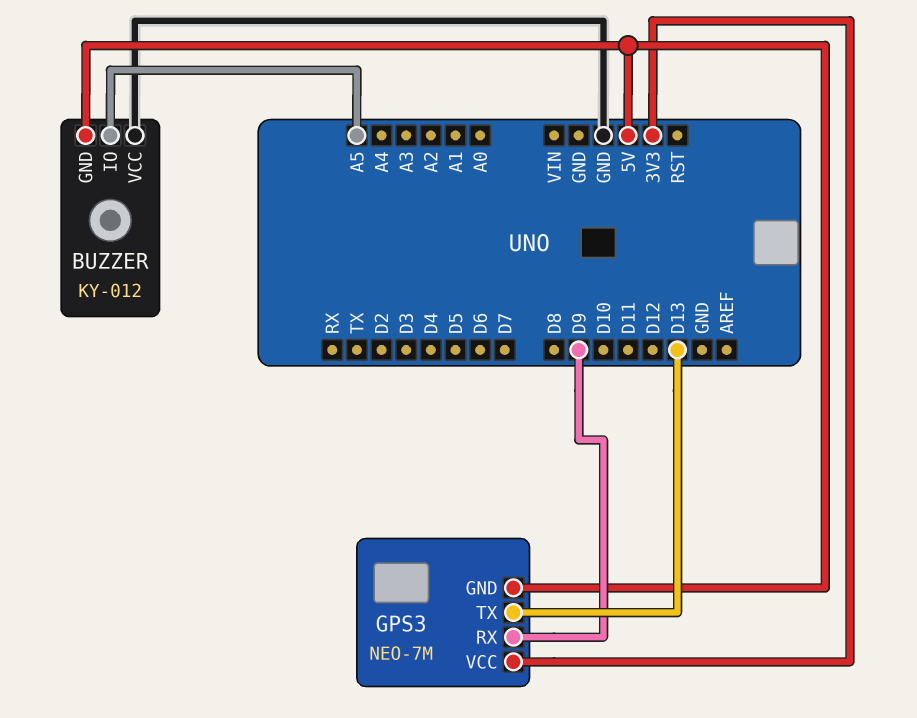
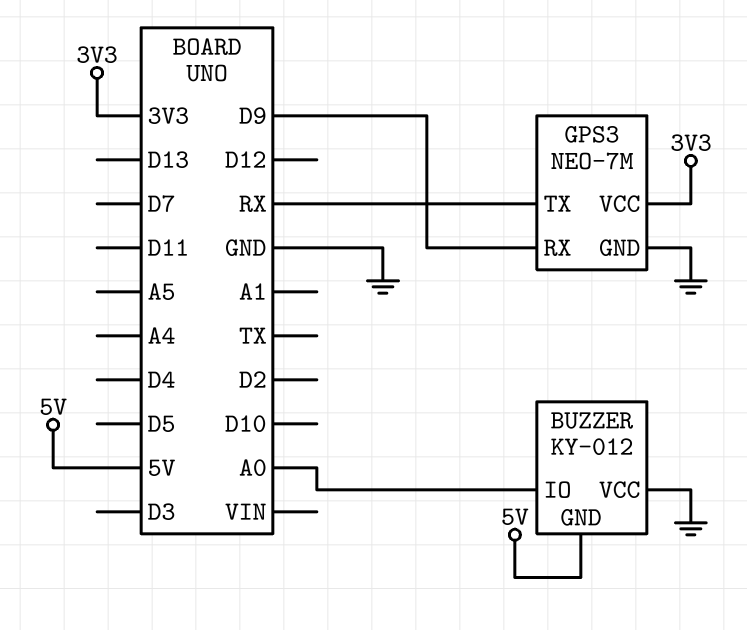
BUZZER pin IO: A5 -> A0
GPS3 pin GND: 5V -> GND
GPS3 pin TX: D13 -> RX

